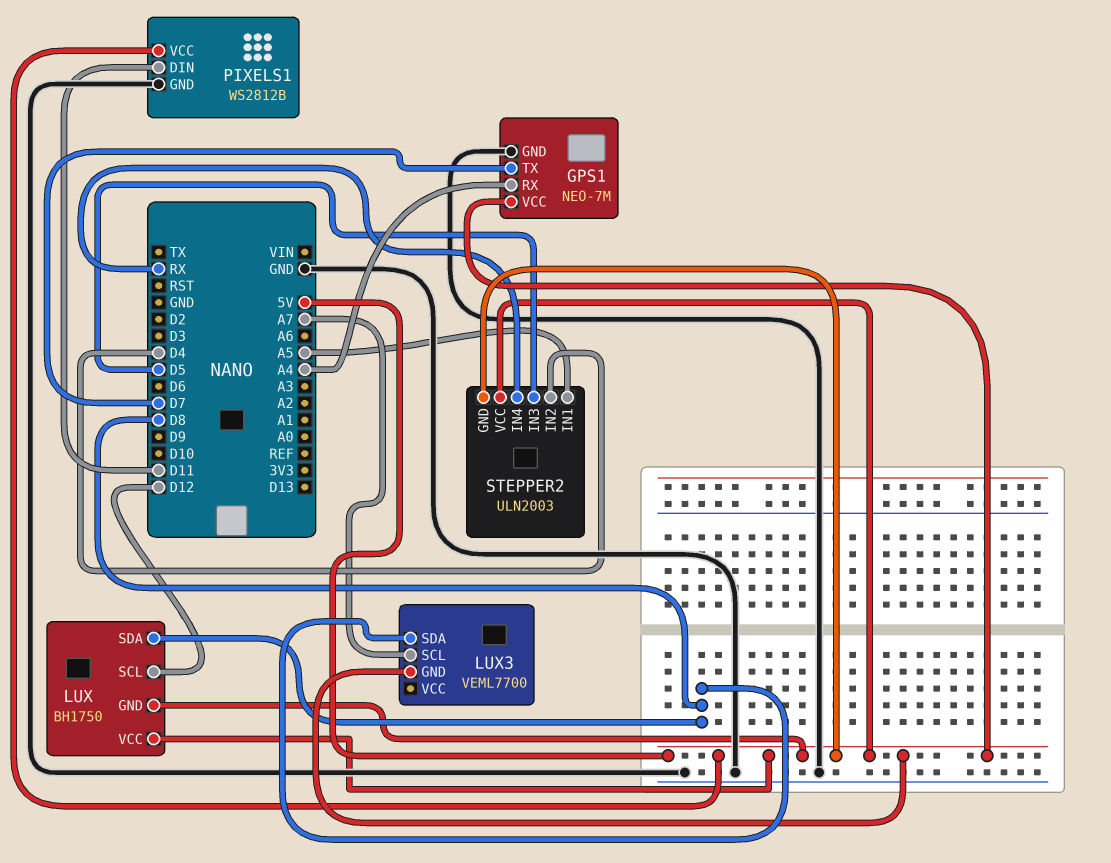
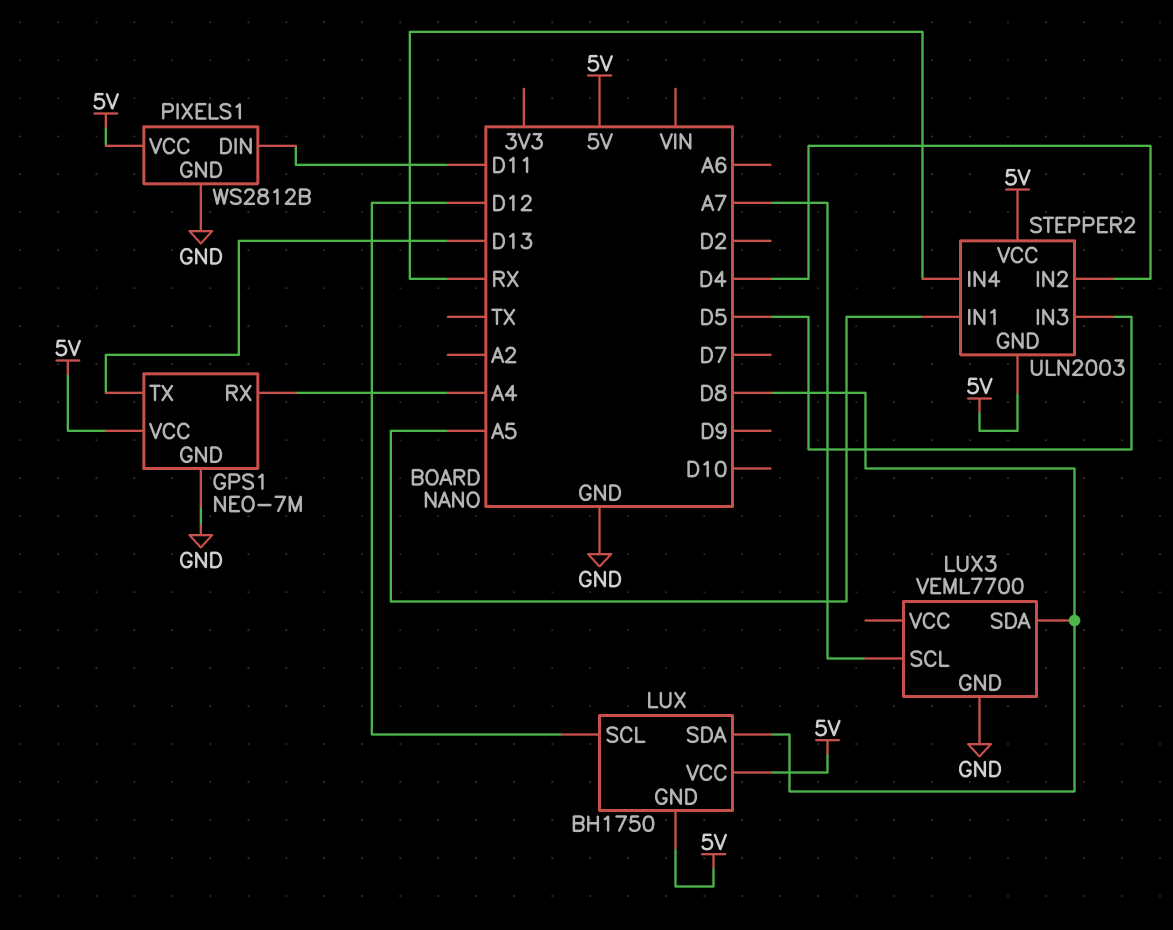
GPS1 pin TX: D7 -> D13
LUX3 pin GND: 5V -> GND

